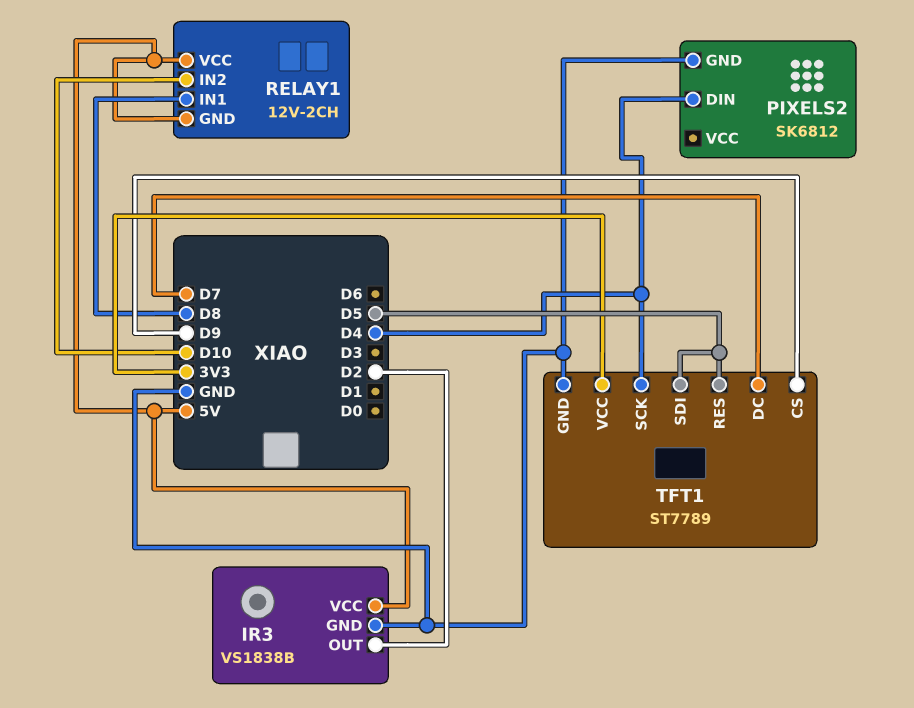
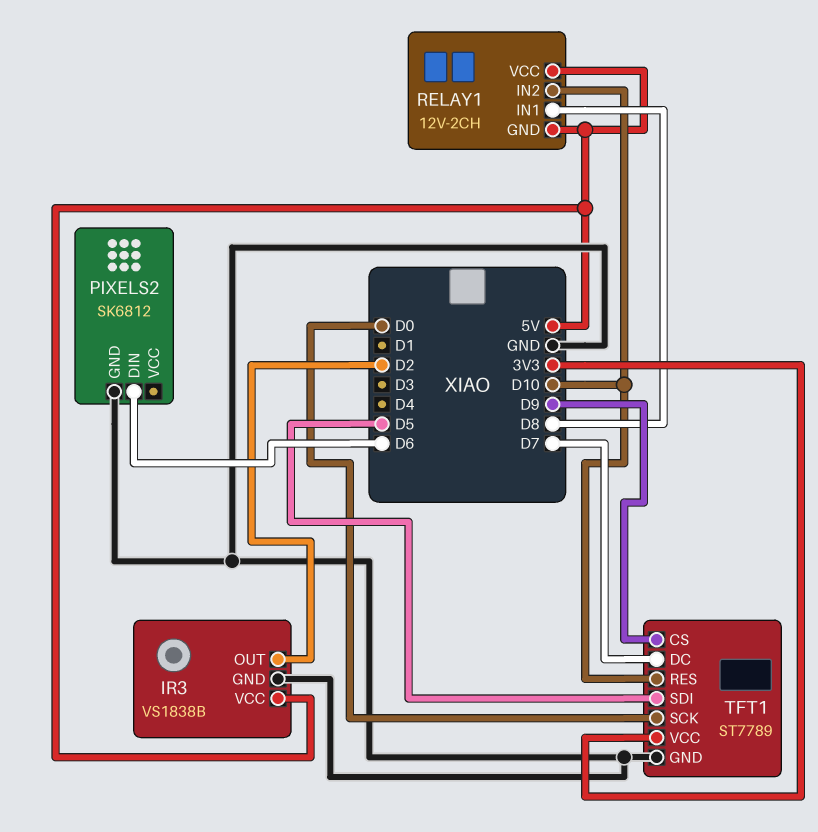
PIXELS2 pin DIN: D4 -> D6
TFT1 pin RES: D5 -> D10
TFT1 pin SCK: D4 -> D0

